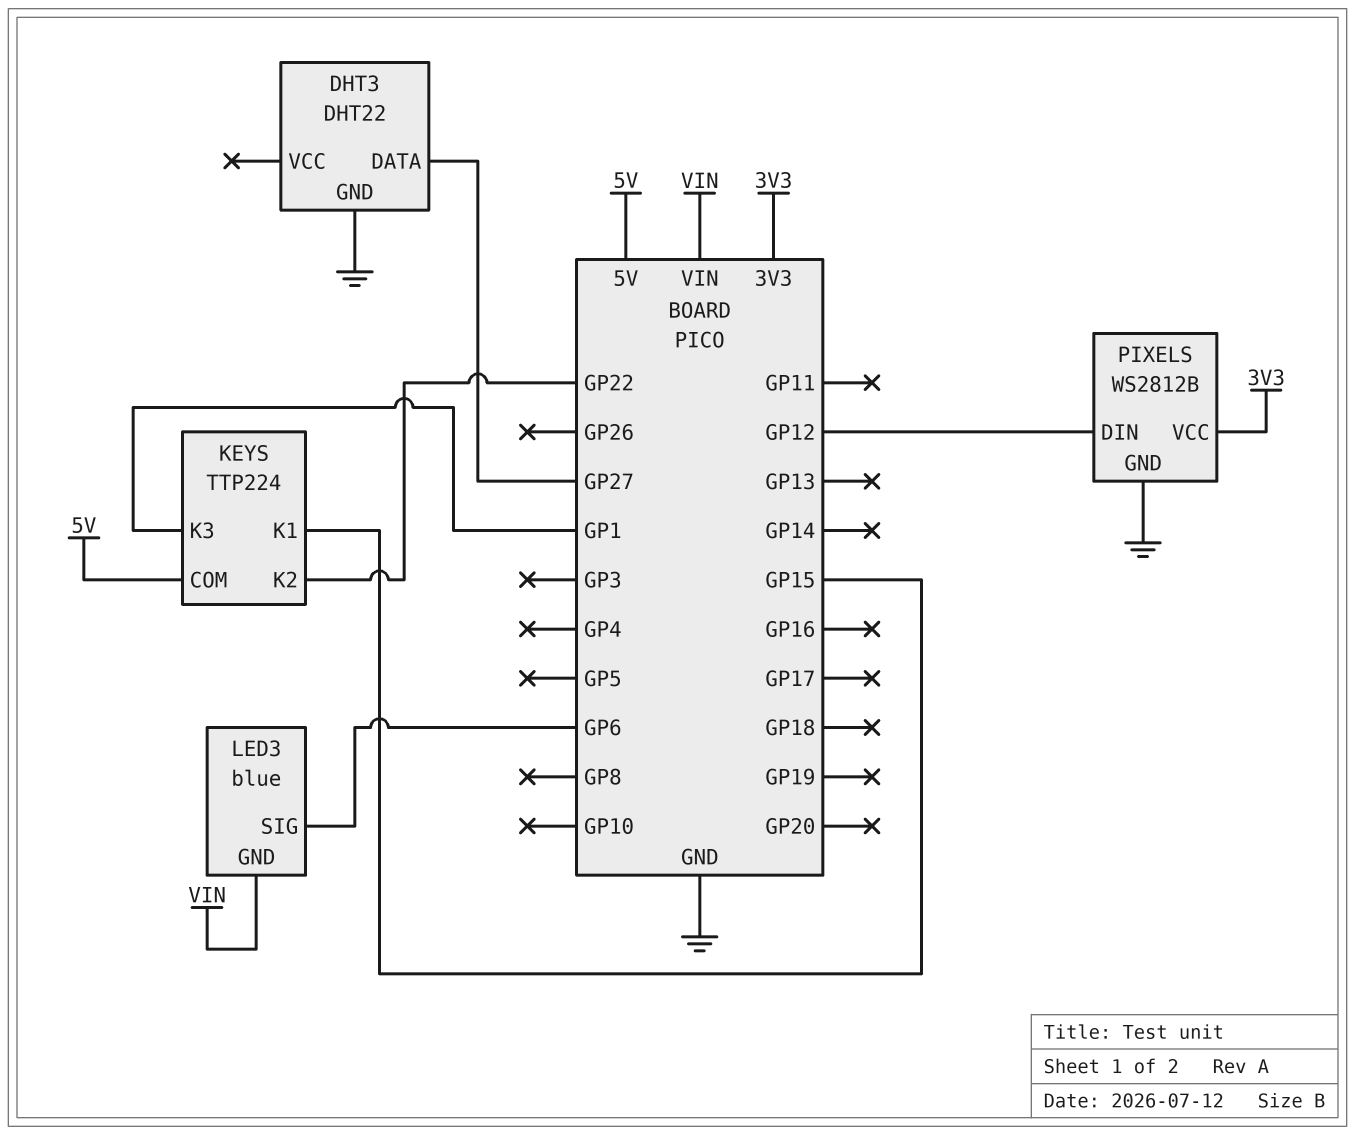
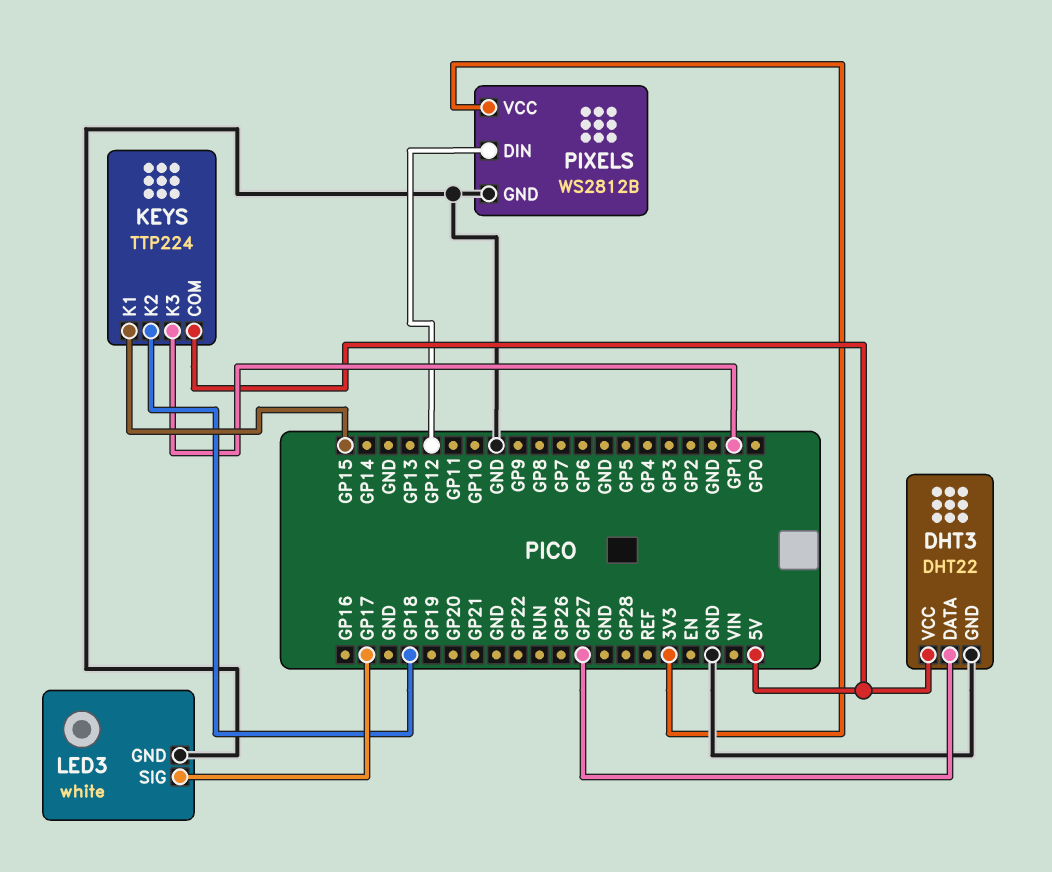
DHT3 pin VCC: none -> 5V
KEYS pin K2: GP22 -> GP18
LED3: blue -> white
LED3 pin GND: VIN -> GND
LED3 pin SIG: GP6 -> GP17

